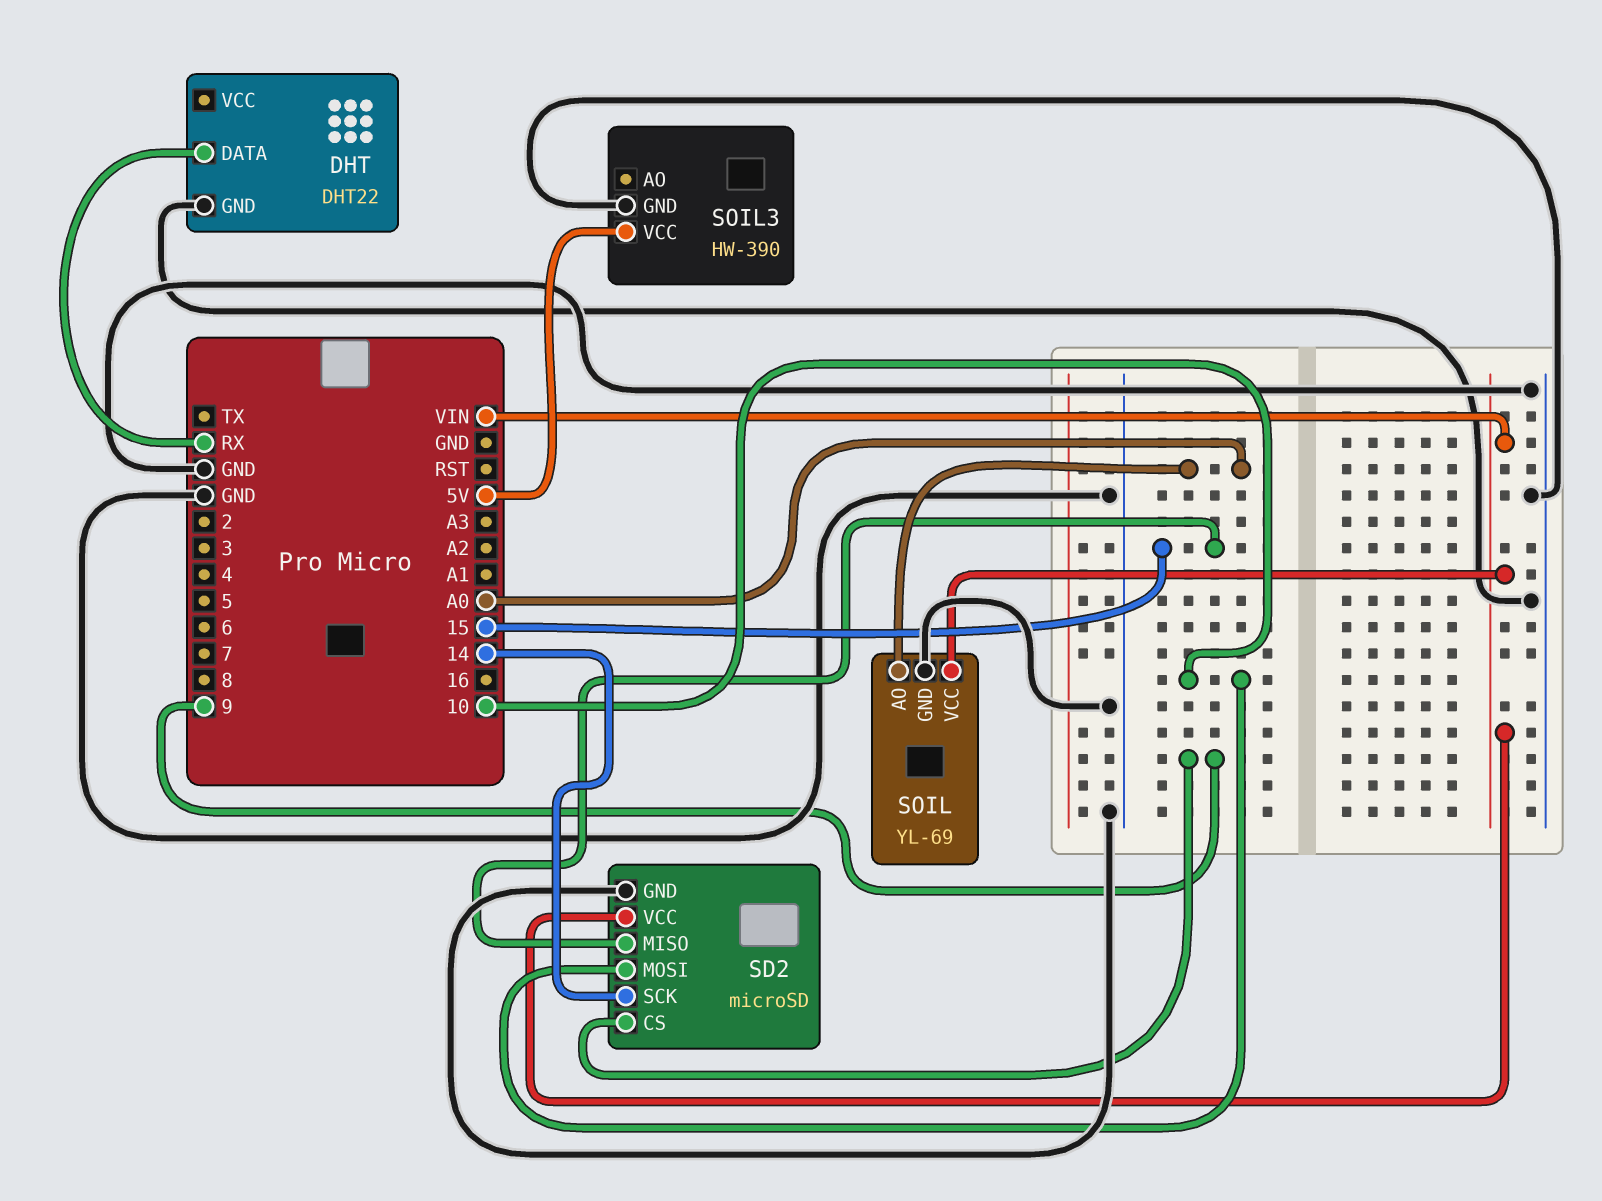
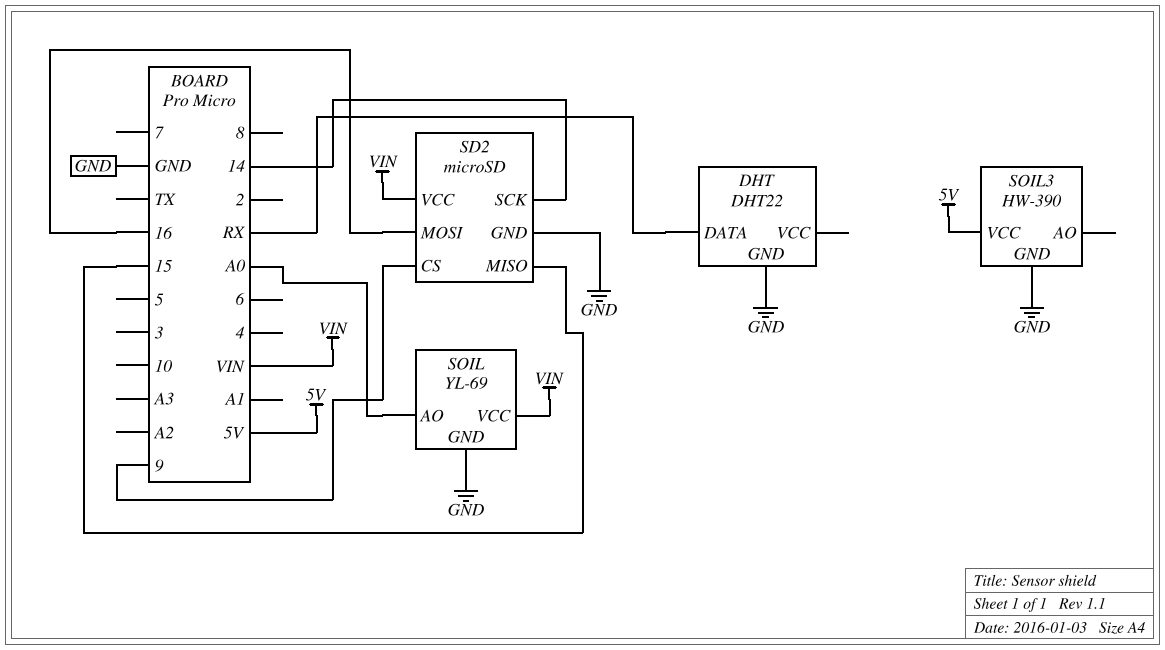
SD2 pin MOSI: 10 -> 16

